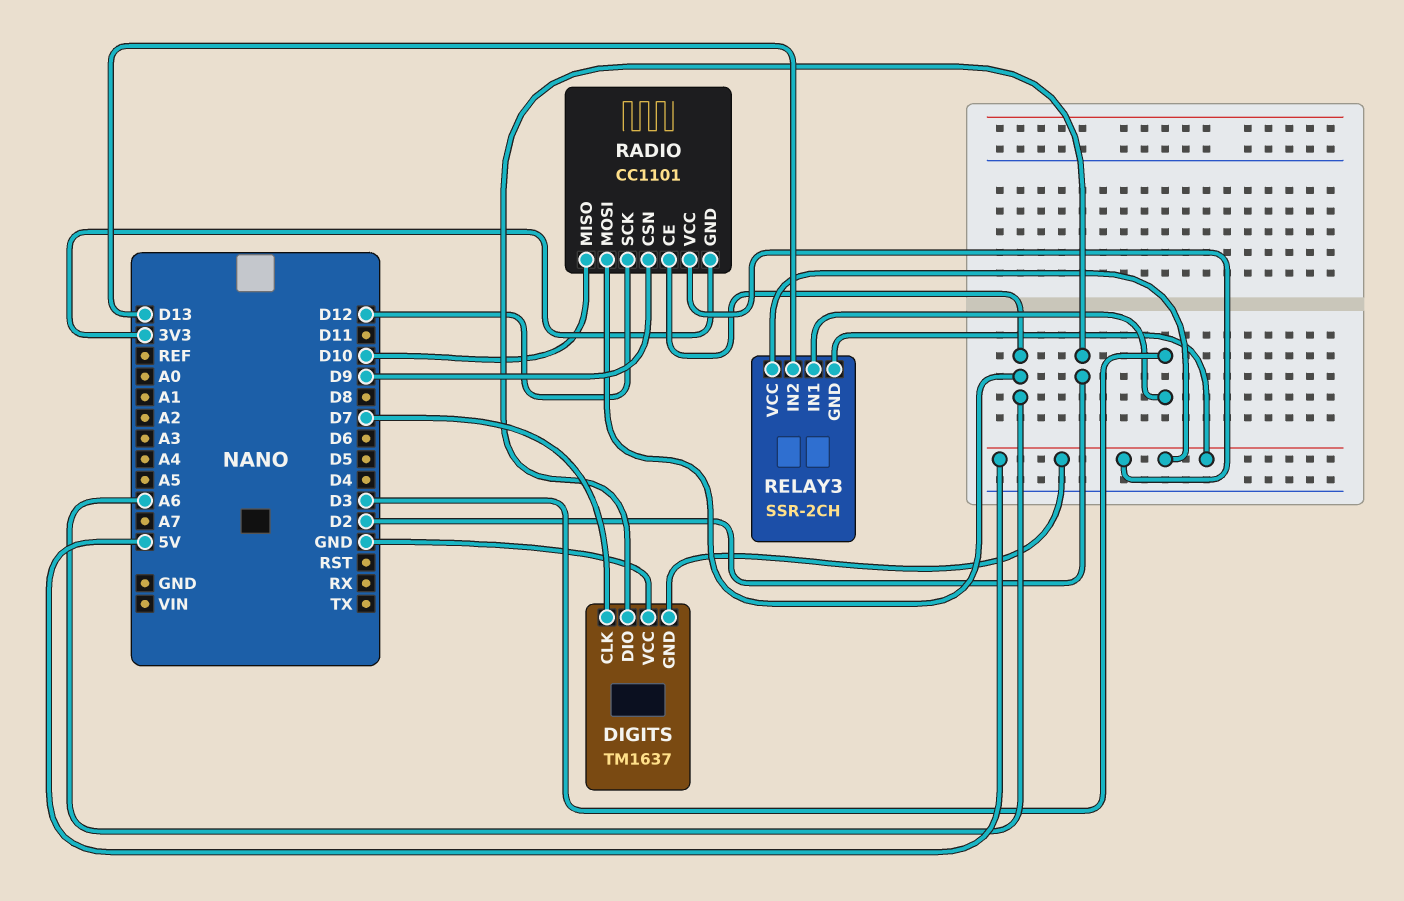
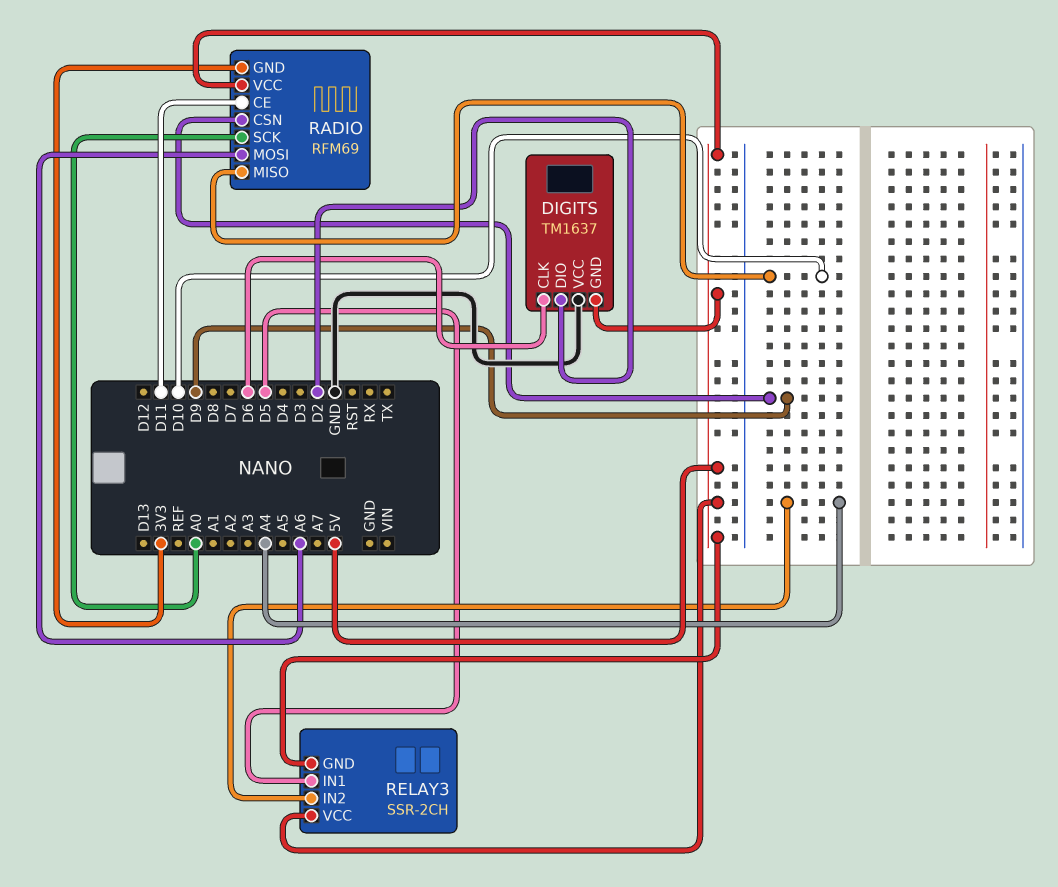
DIGITS pin CLK: D7 -> D6
RADIO: CC1101 -> RFM69
RADIO pin CE: A6 -> D11
RADIO pin SCK: D12 -> A0
RELAY3 pin IN1: D3 -> D5
RELAY3 pin IN2: D13 -> A4

